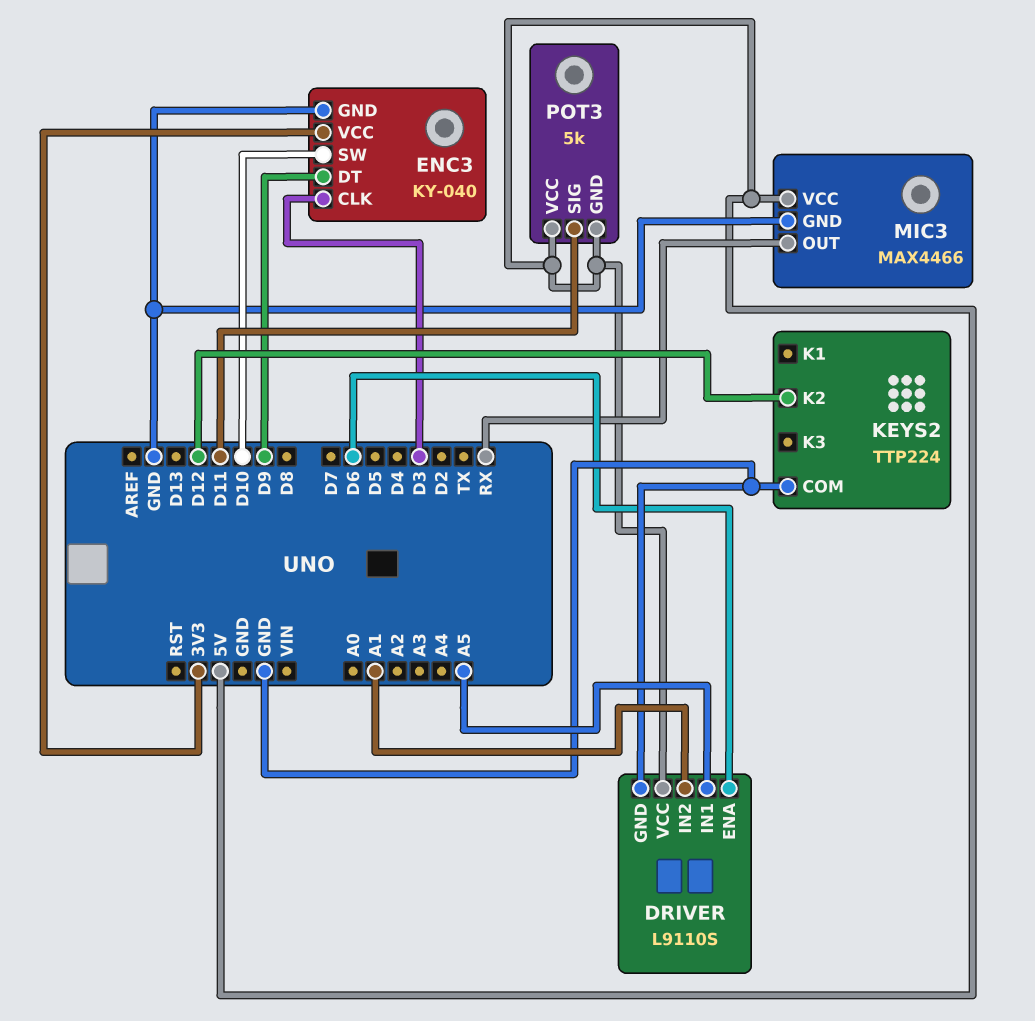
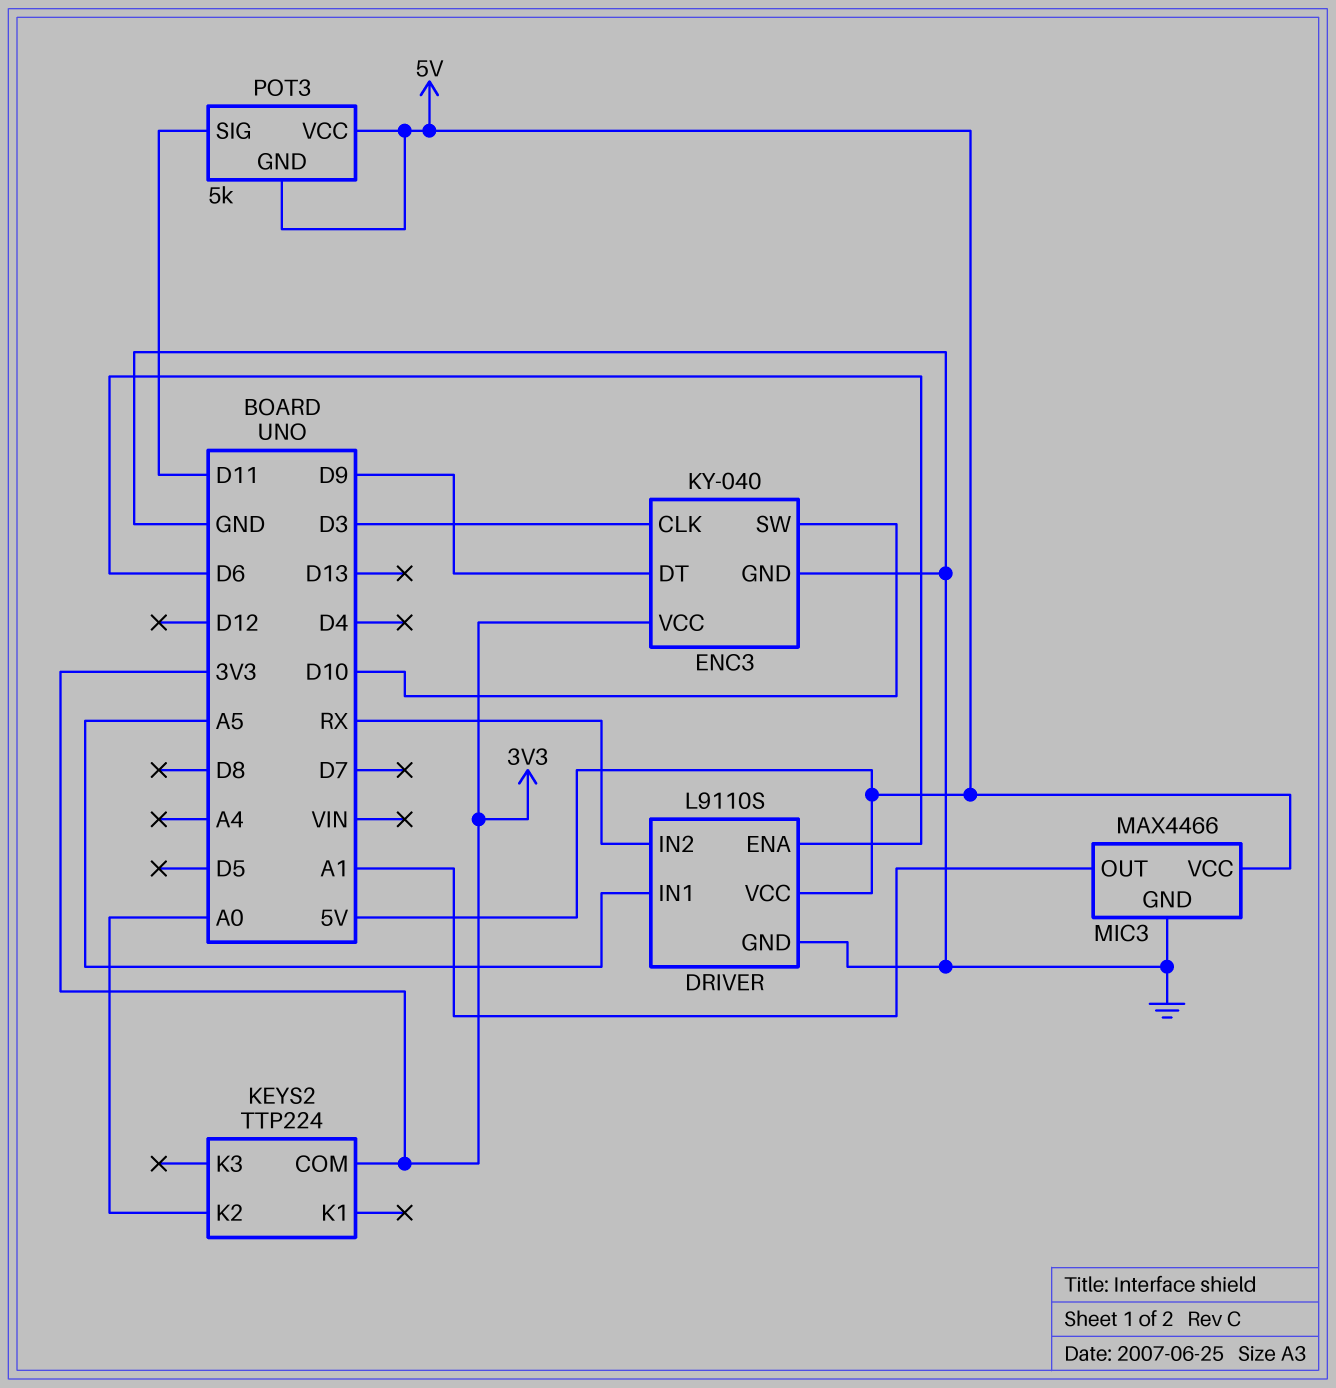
DRIVER pin IN2: A1 -> RX
KEYS2 pin COM: GND -> 3V3
KEYS2 pin K2: D12 -> A0
MIC3 pin OUT: RX -> A1

